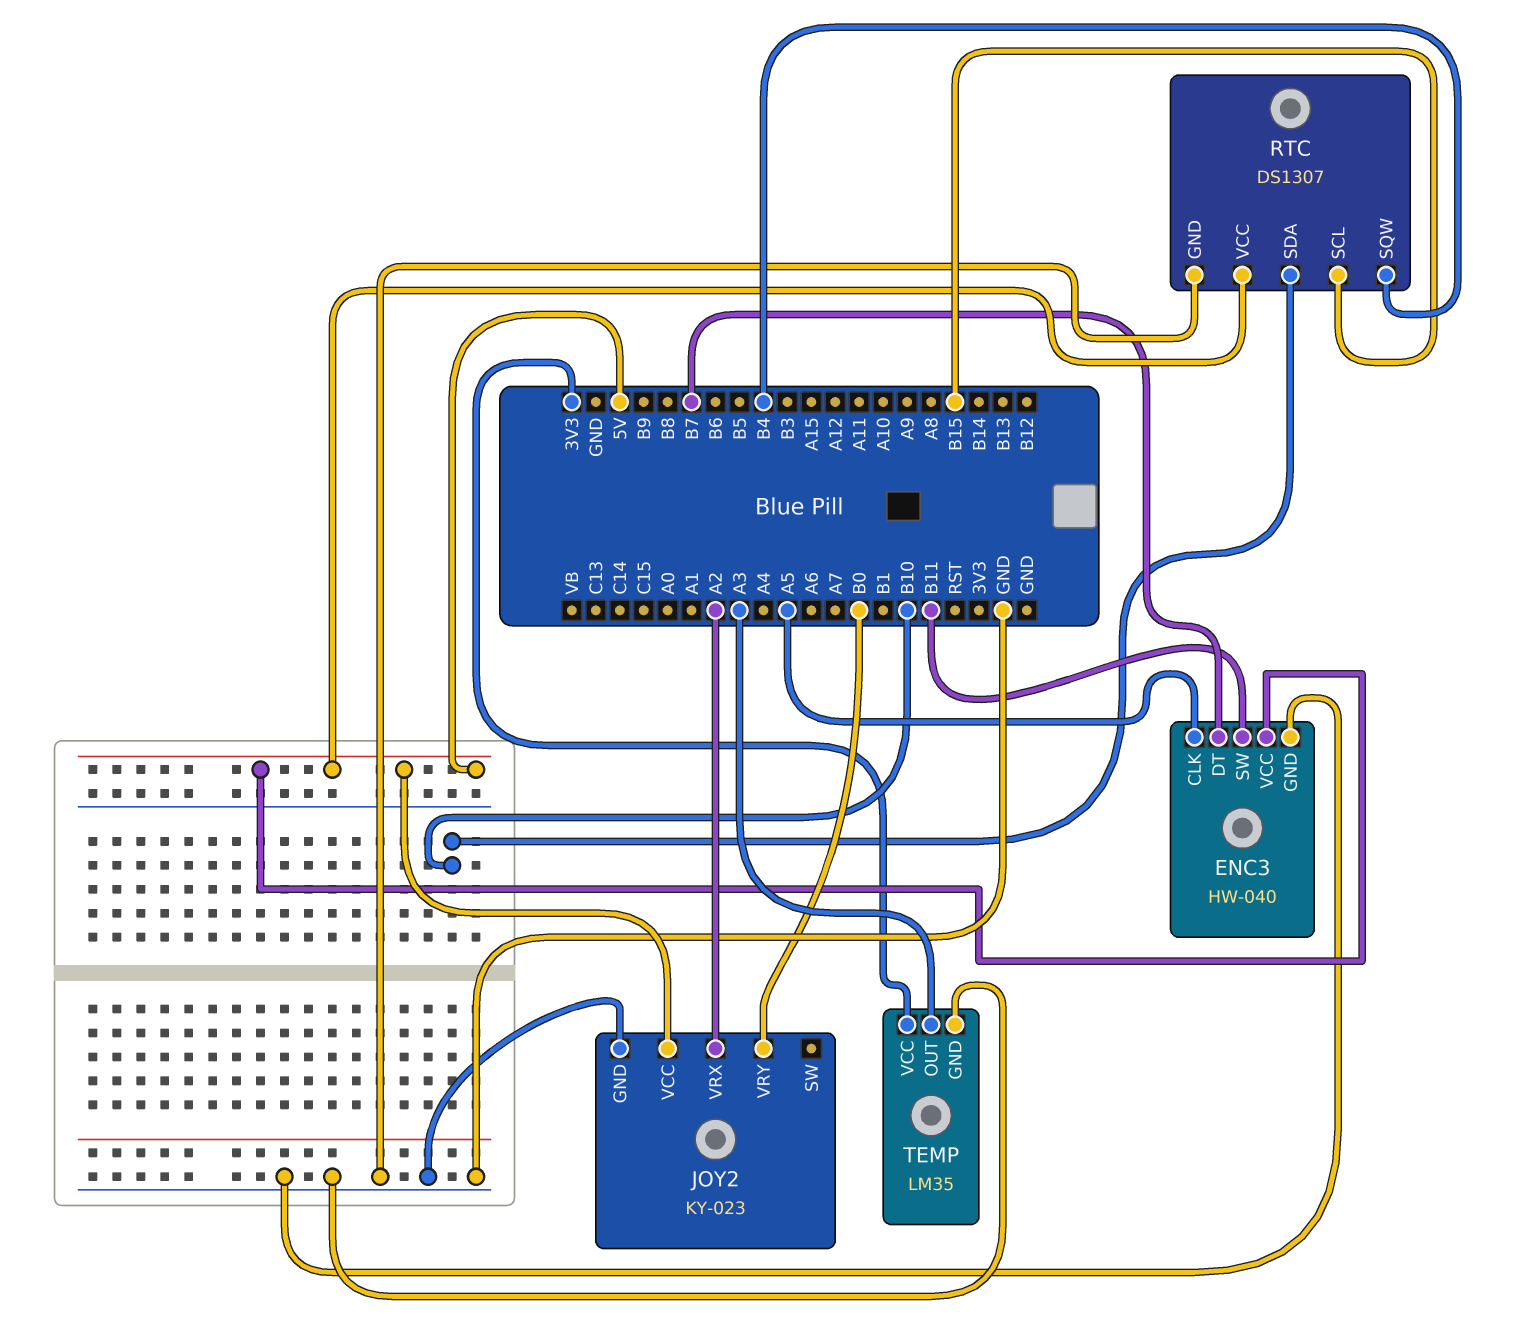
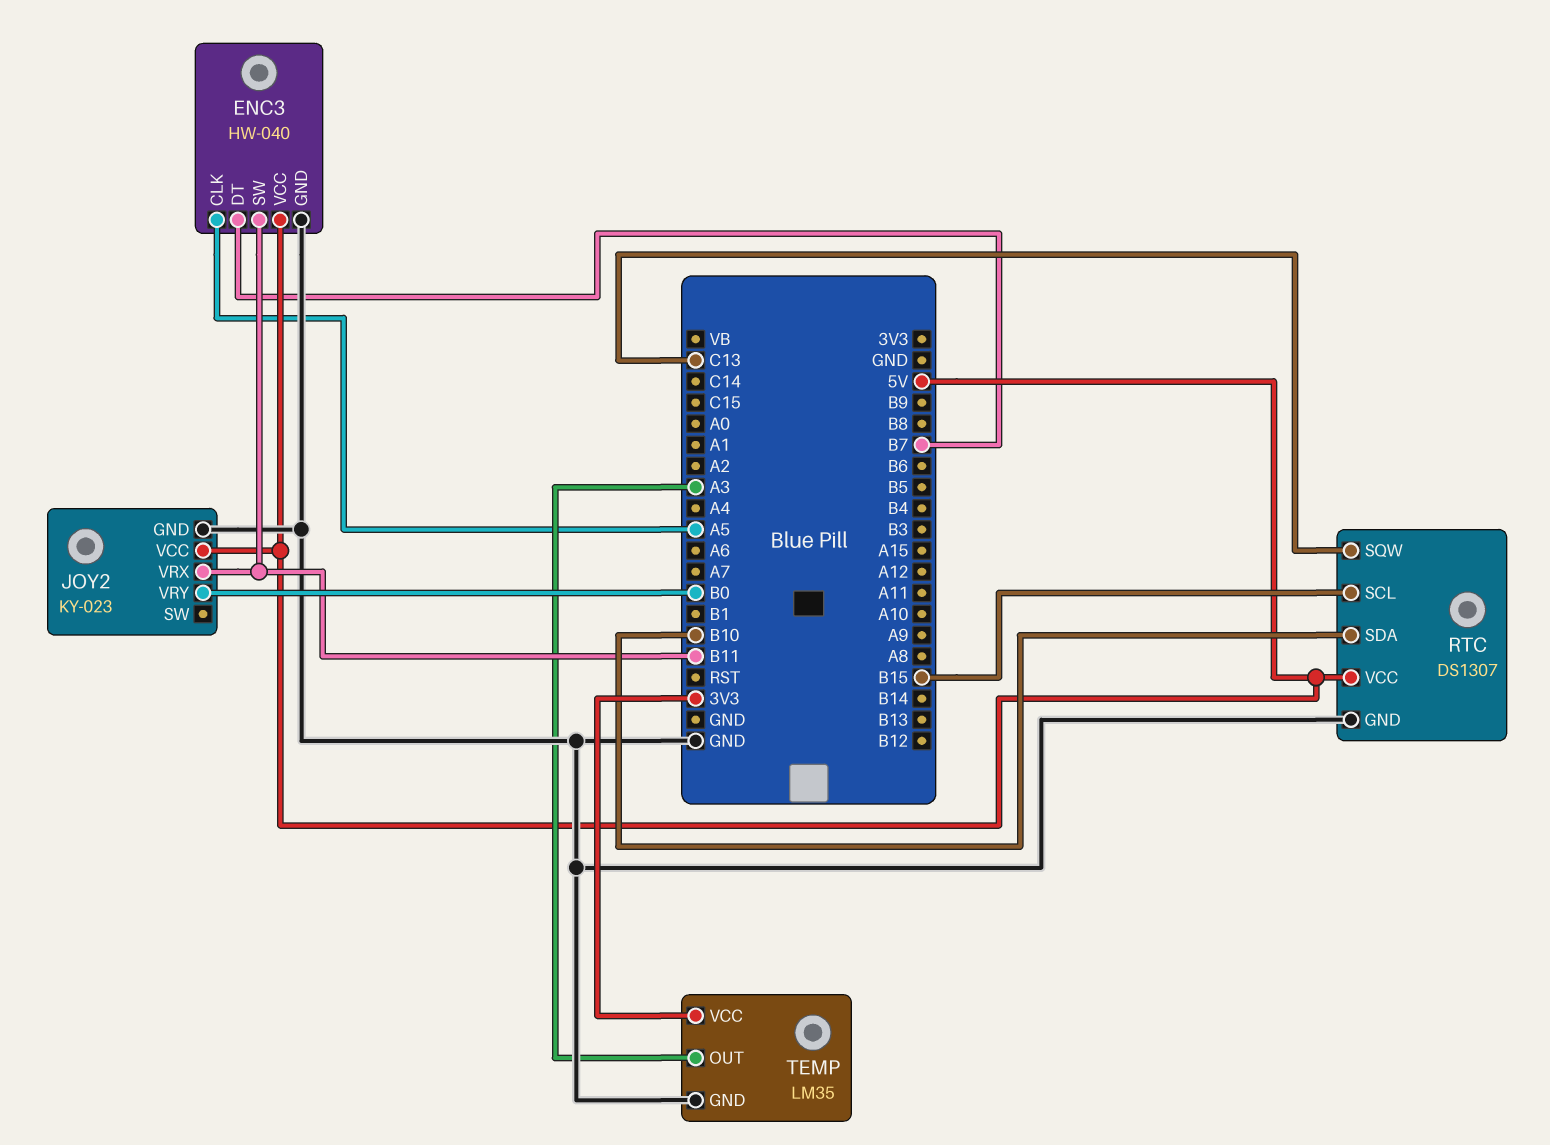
JOY2 pin VRX: A2 -> B11
RTC pin SQW: B4 -> C13

